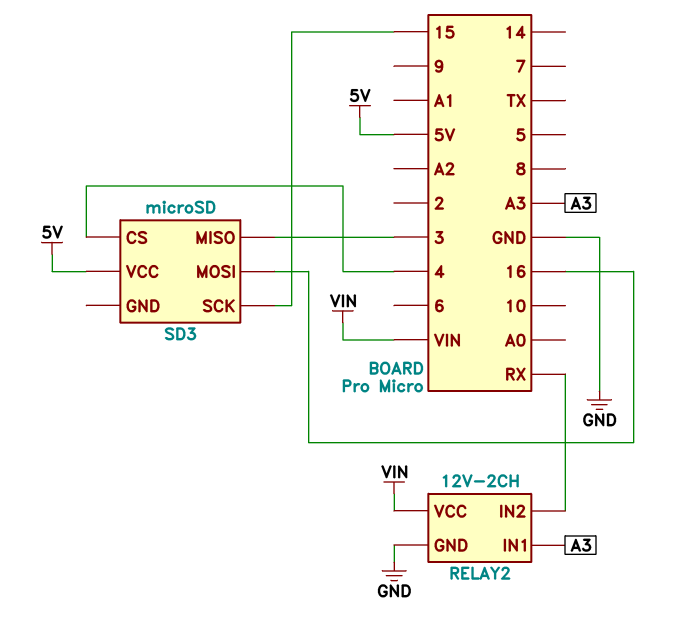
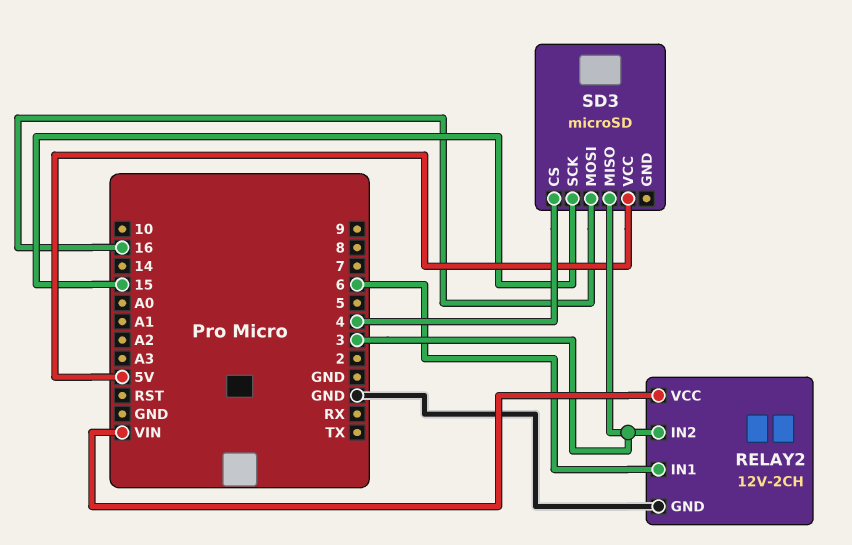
RELAY2 pin IN1: A3 -> 6
RELAY2 pin IN2: RX -> 3

